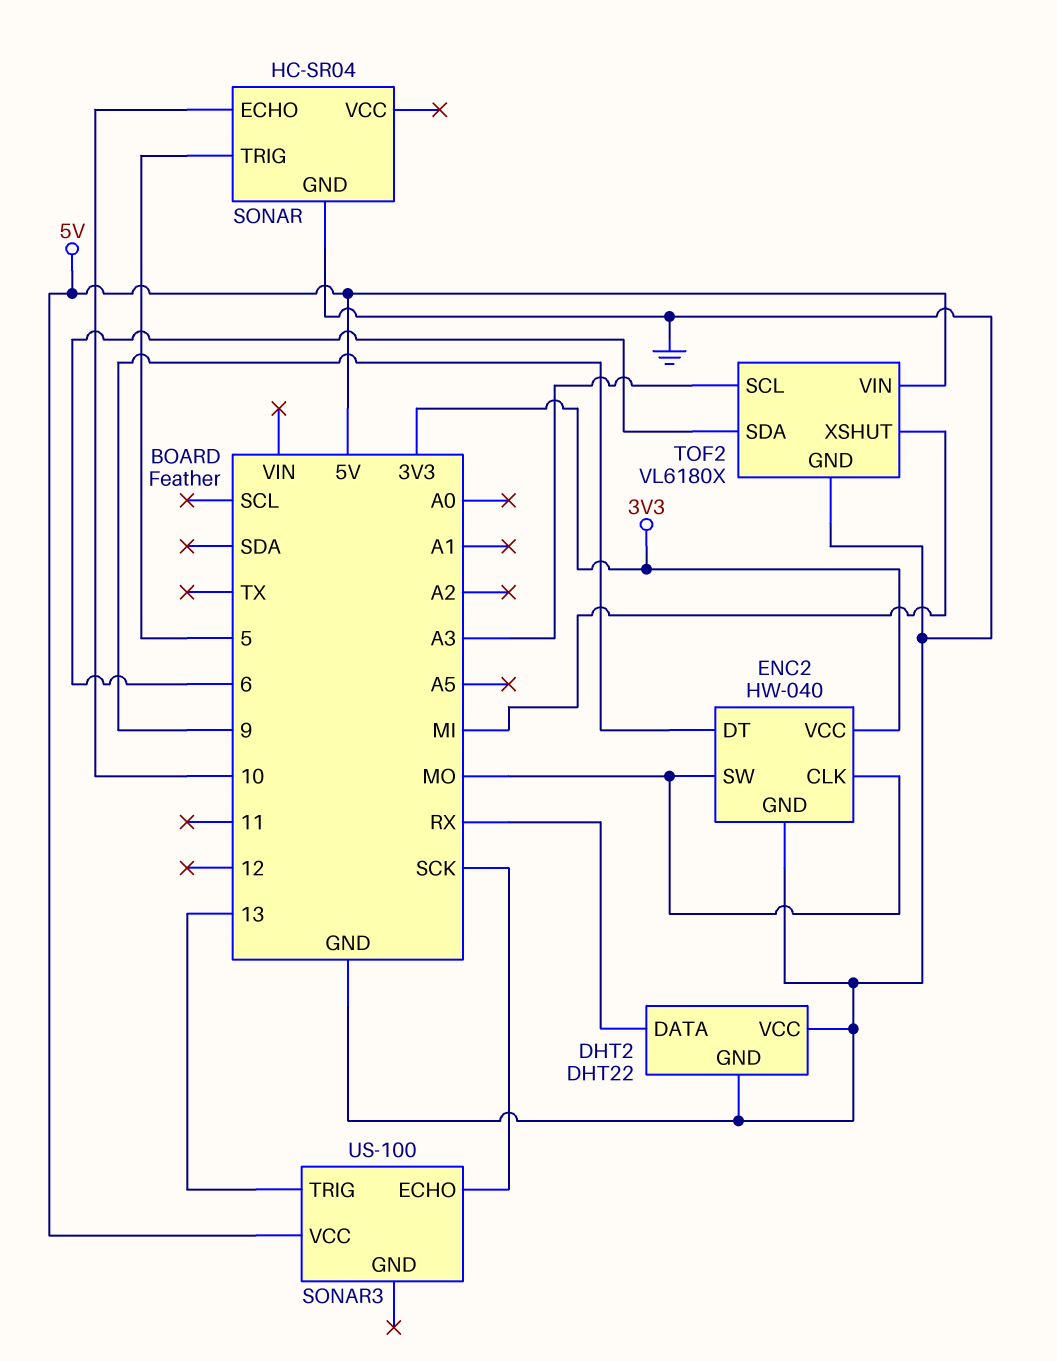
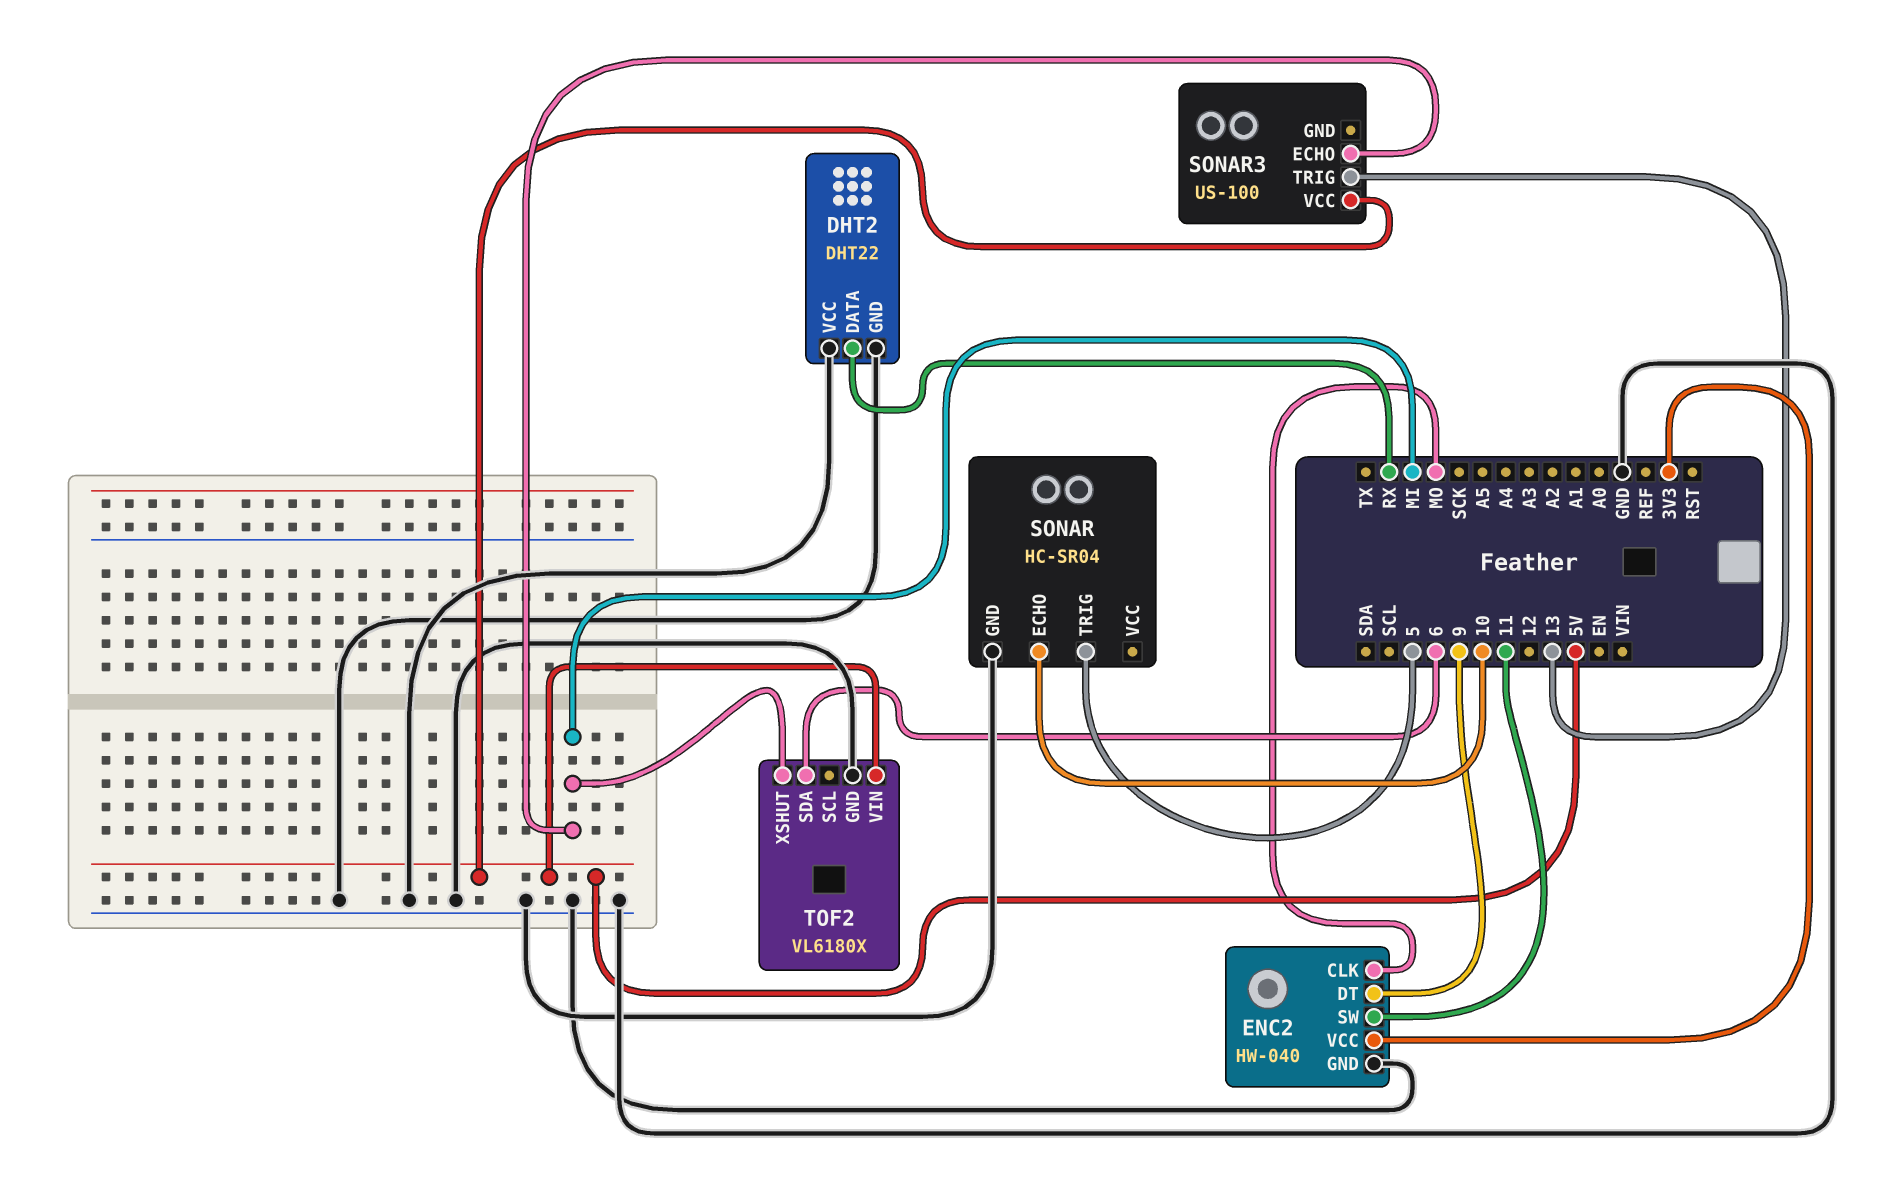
ENC2 pin SW: MO -> 11
SONAR3 pin ECHO: SCK -> MI
TOF2 pin SCL: A3 -> none

